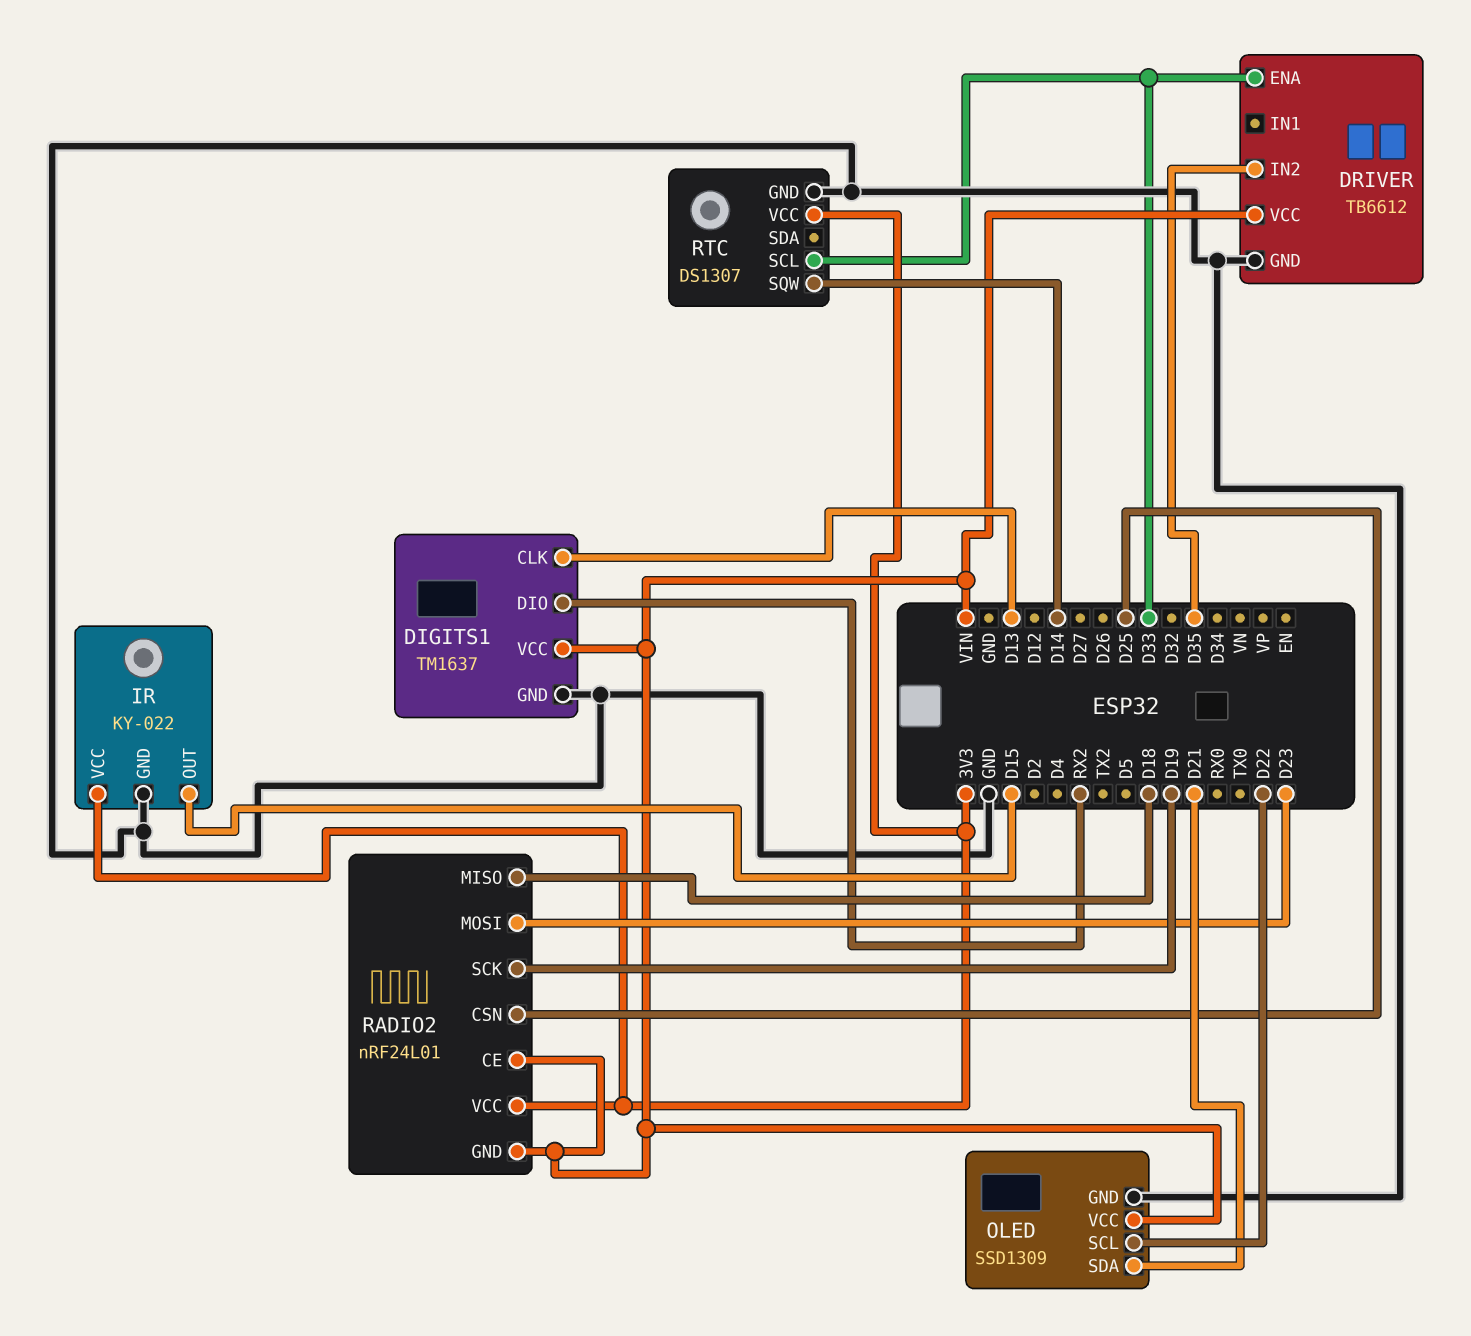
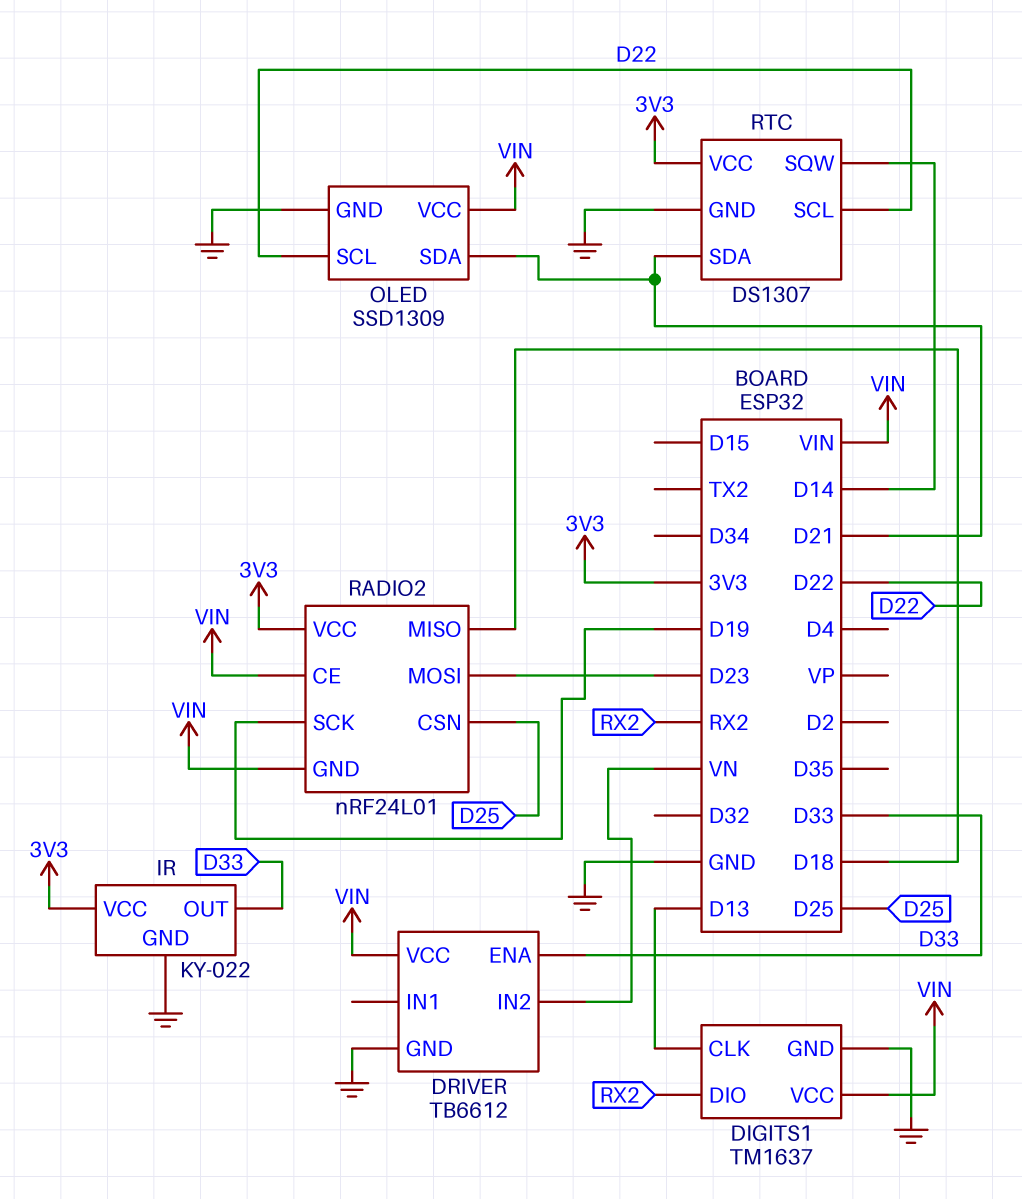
DRIVER pin IN2: D35 -> VN
IR pin OUT: D15 -> D33
RTC pin SCL: D33 -> D22
RTC pin SDA: none -> D21

